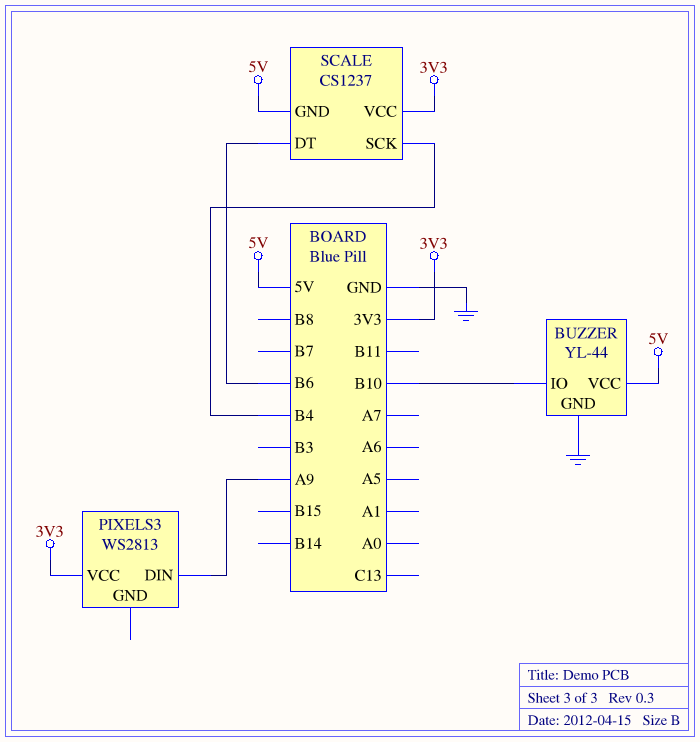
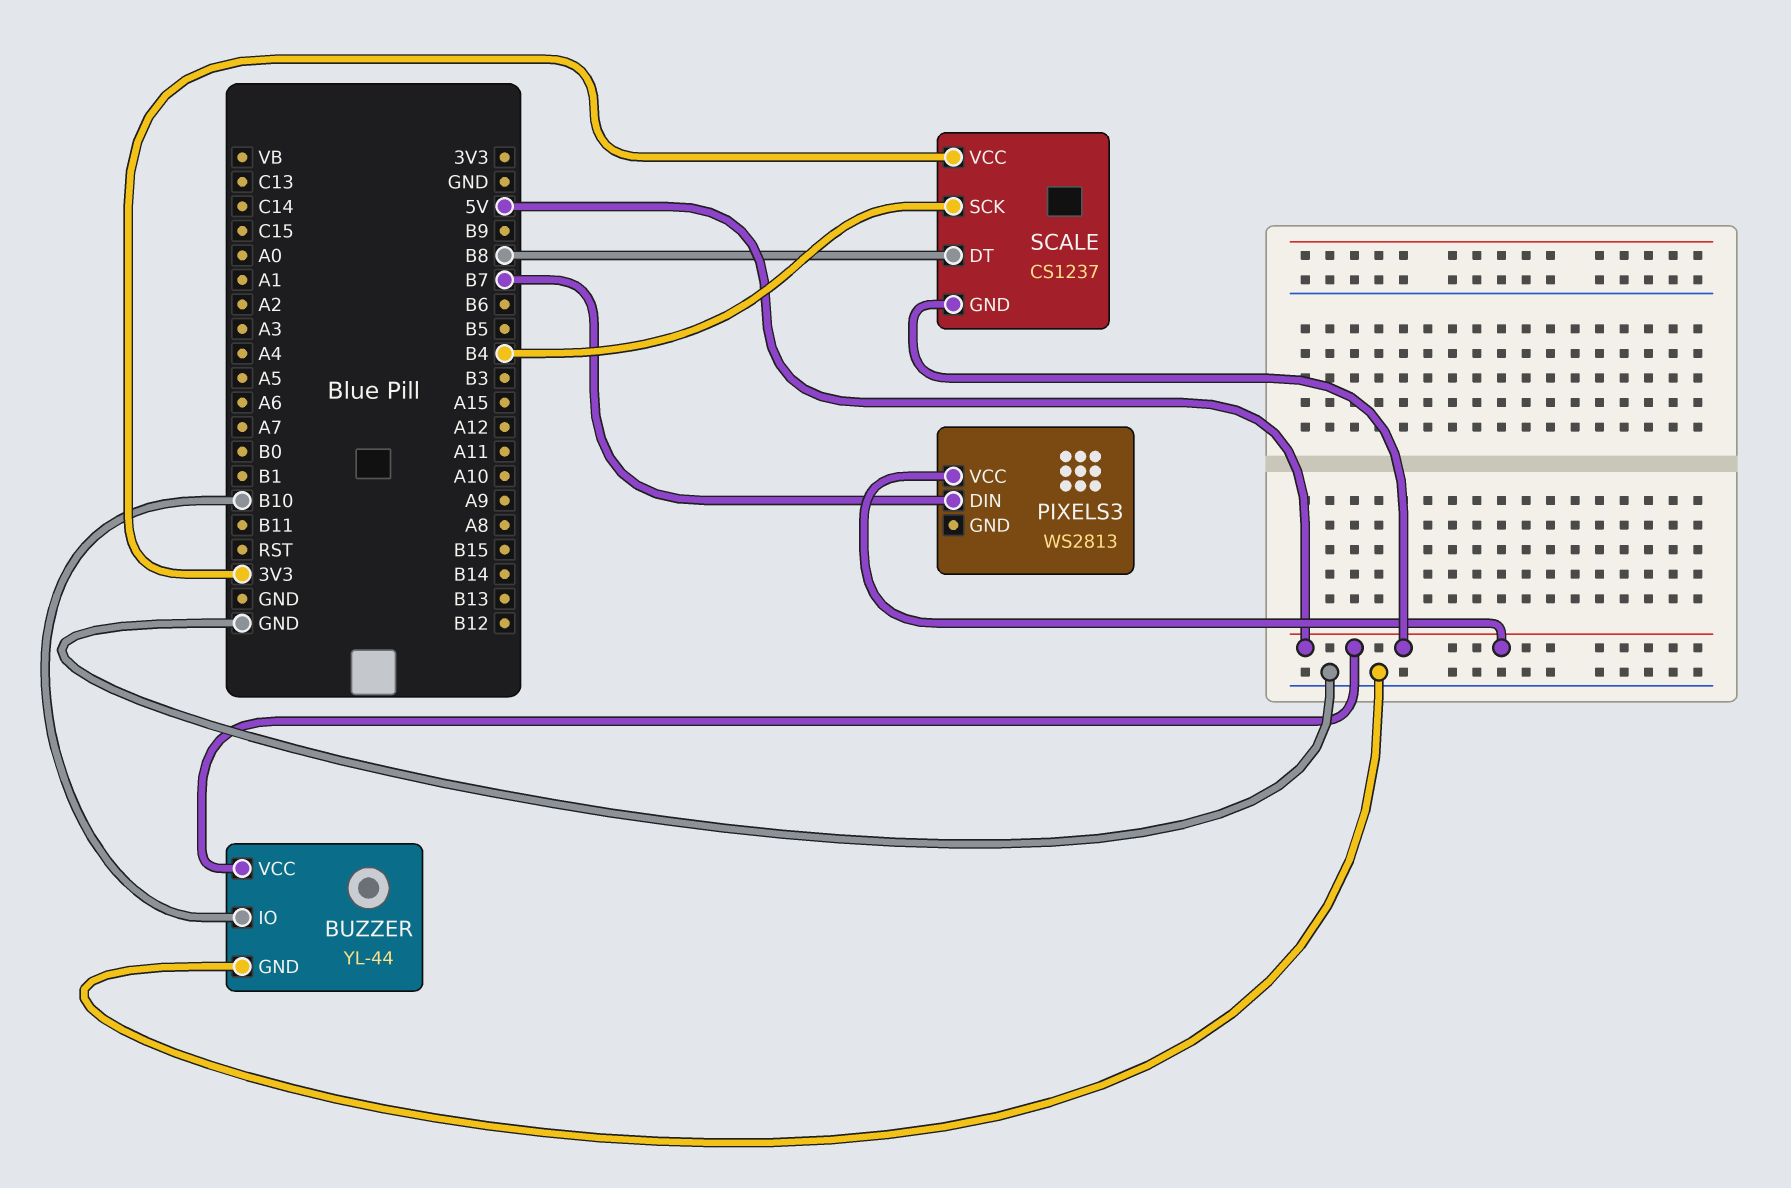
PIXELS3 pin DIN: A9 -> B7
PIXELS3 pin VCC: 3V3 -> 5V
SCALE pin DT: B6 -> B8

